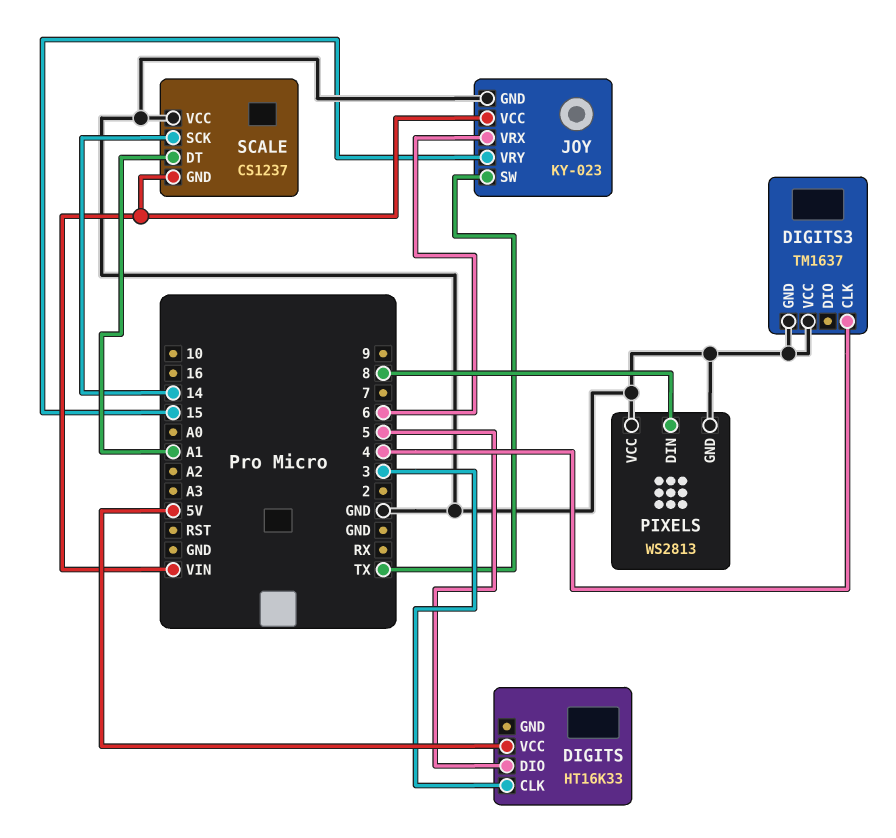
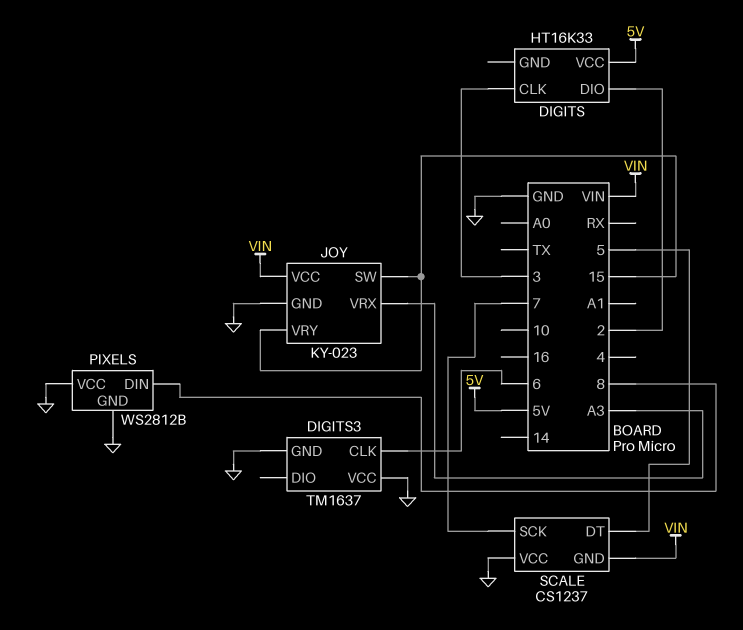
DIGITS pin DIO: 5 -> 2
DIGITS3 pin CLK: 4 -> 6
JOY pin SW: TX -> 15
JOY pin VRX: 6 -> A3
PIXELS: WS2813 -> WS2812B
SCALE pin DT: A1 -> 5
SCALE pin SCK: 14 -> 7

